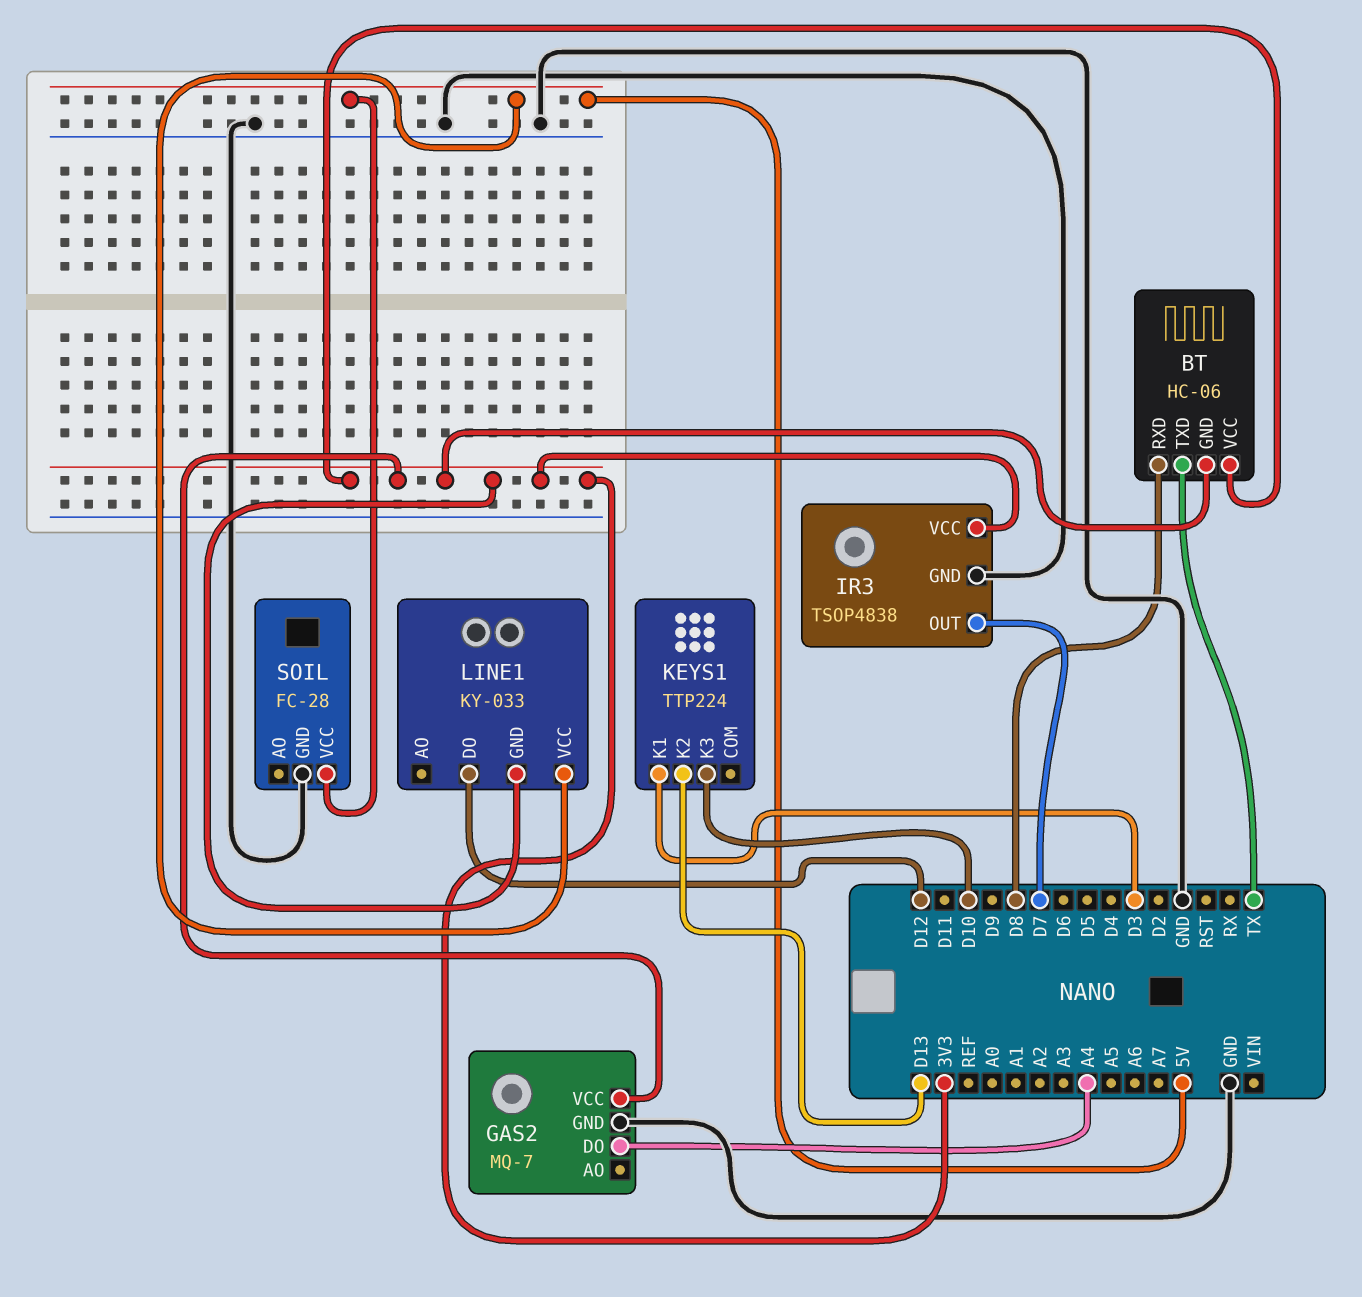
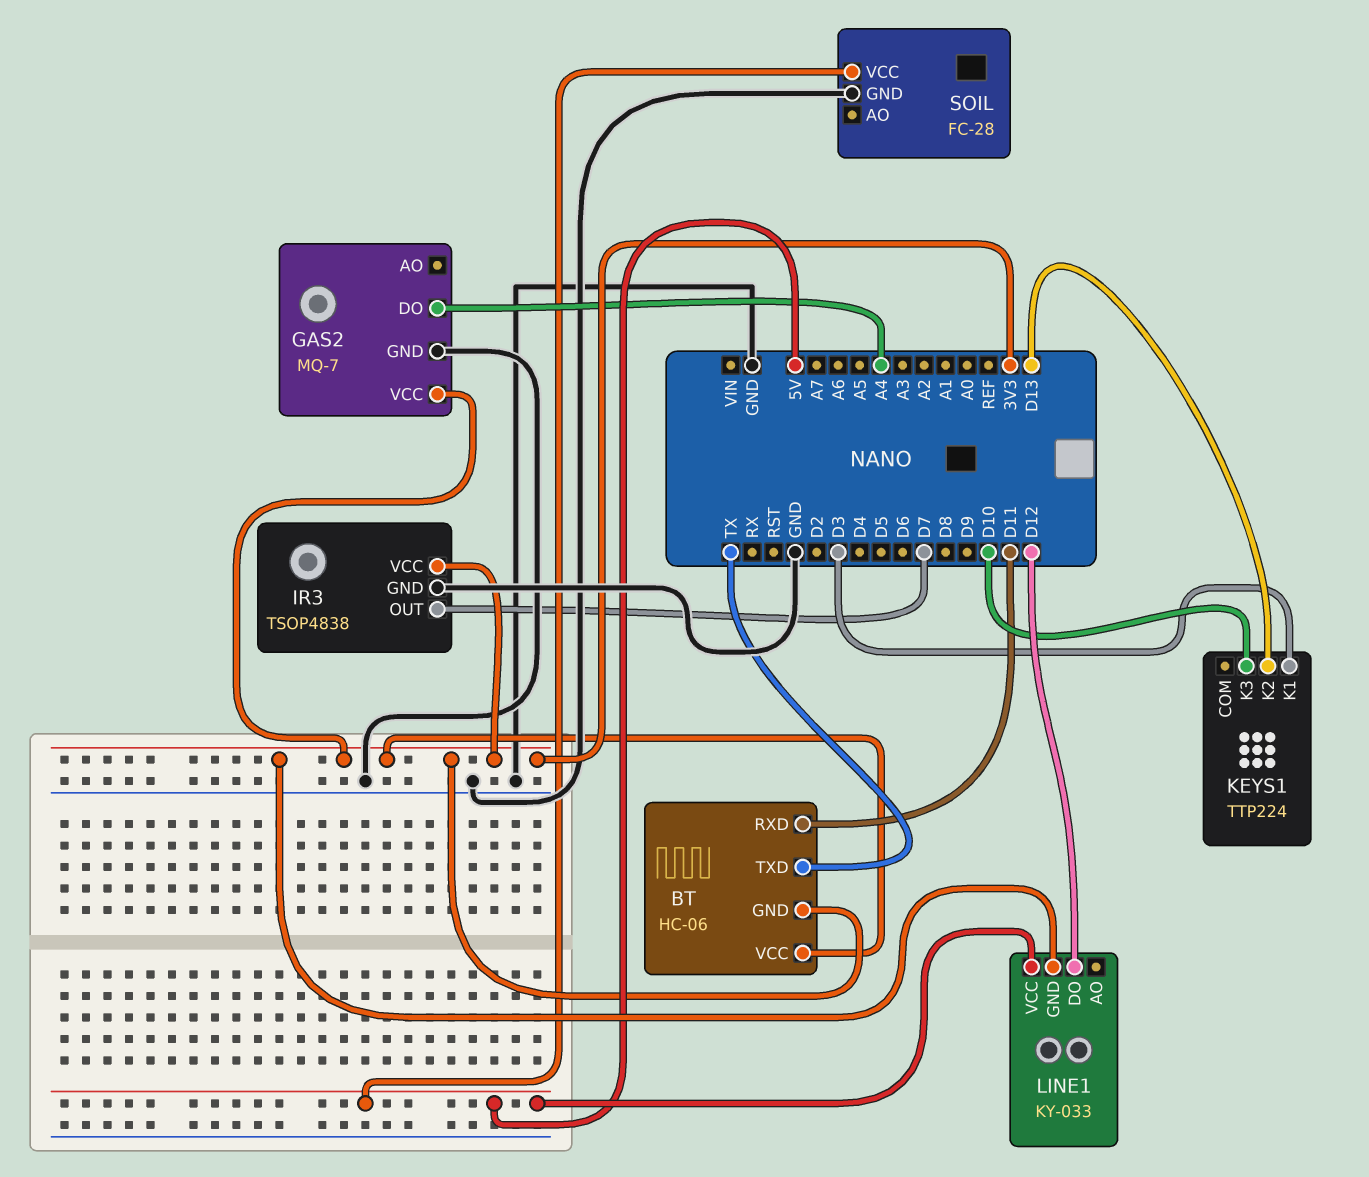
BT pin RXD: D8 -> D11

